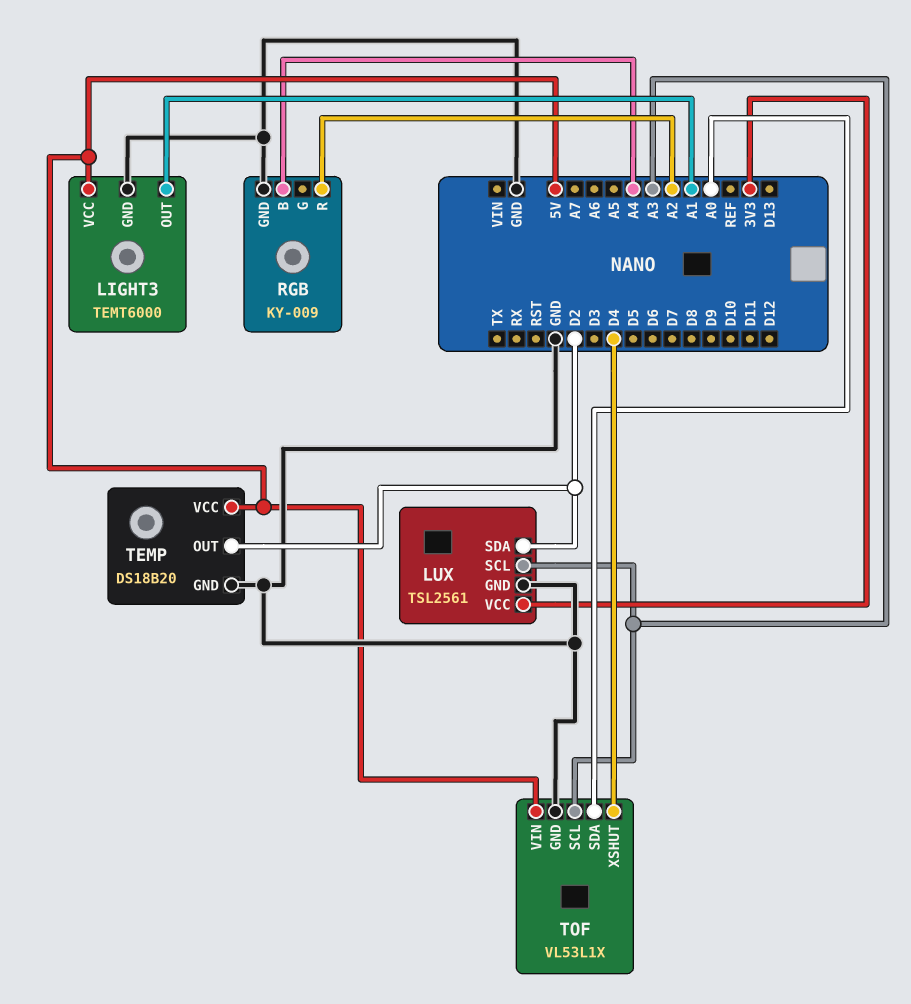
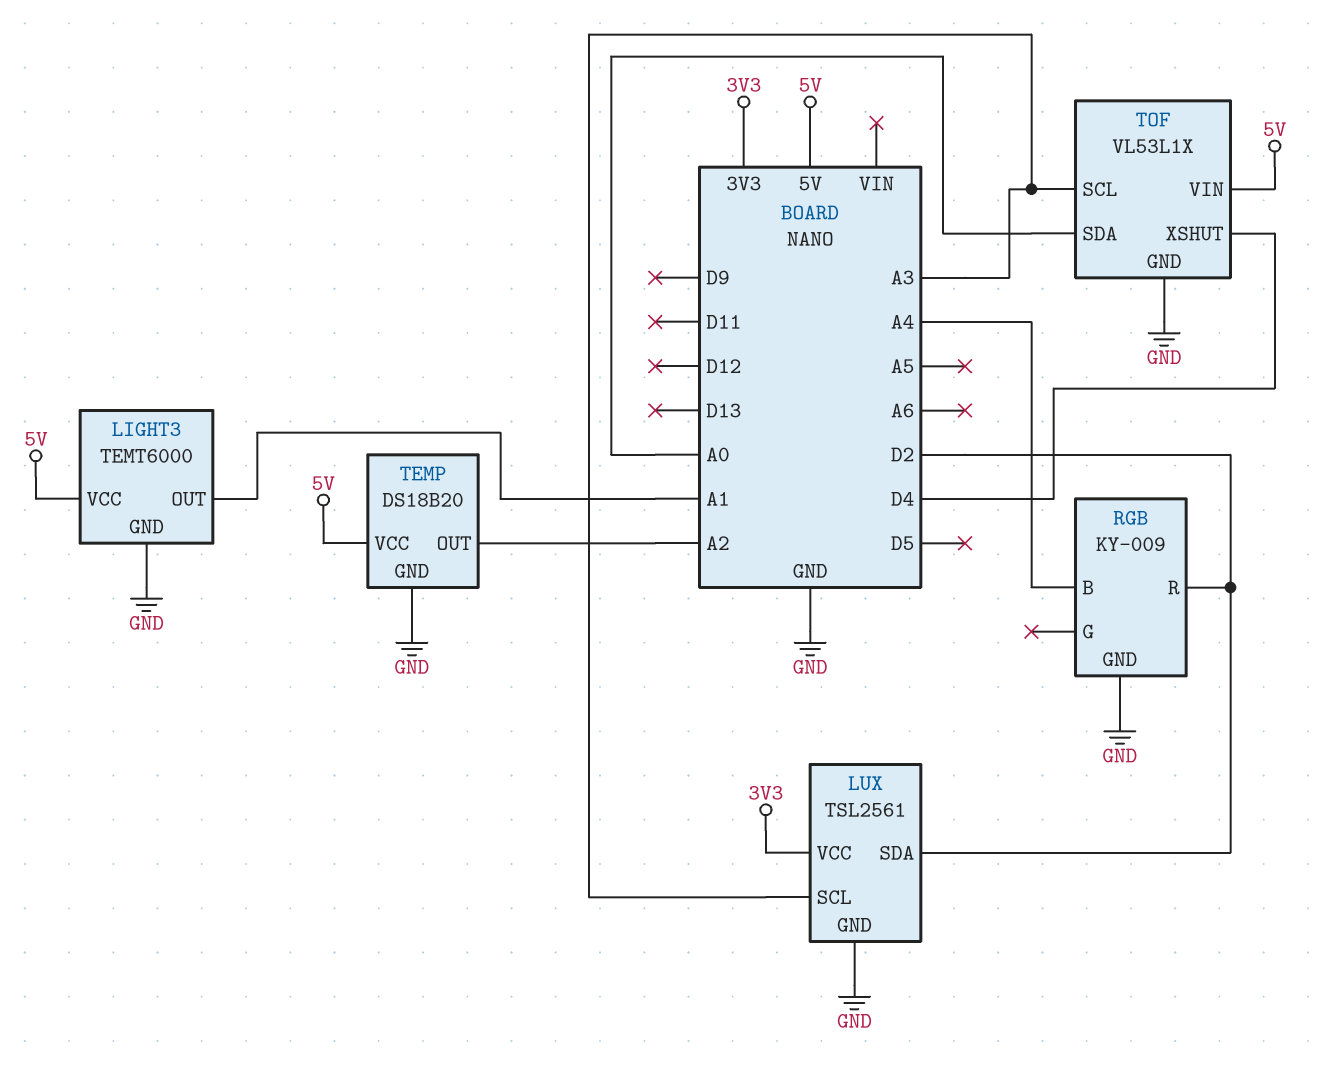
RGB pin R: A2 -> D2
TEMP pin OUT: D2 -> A2

